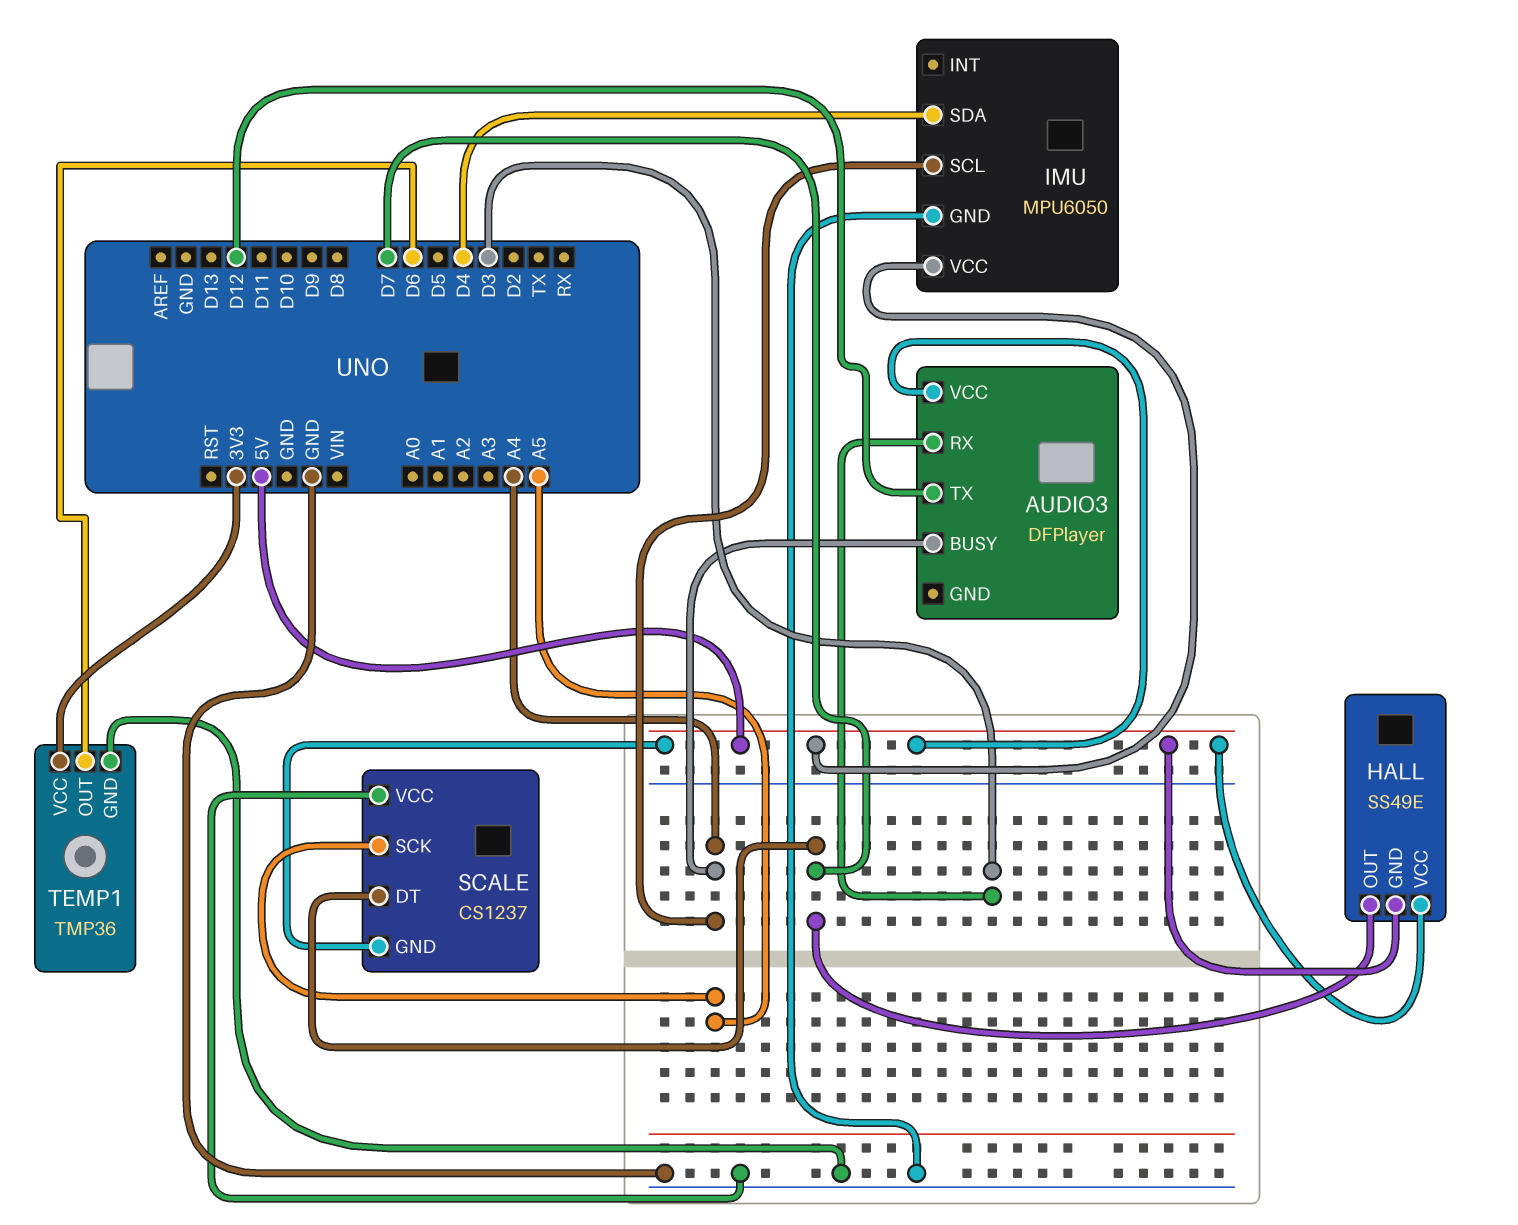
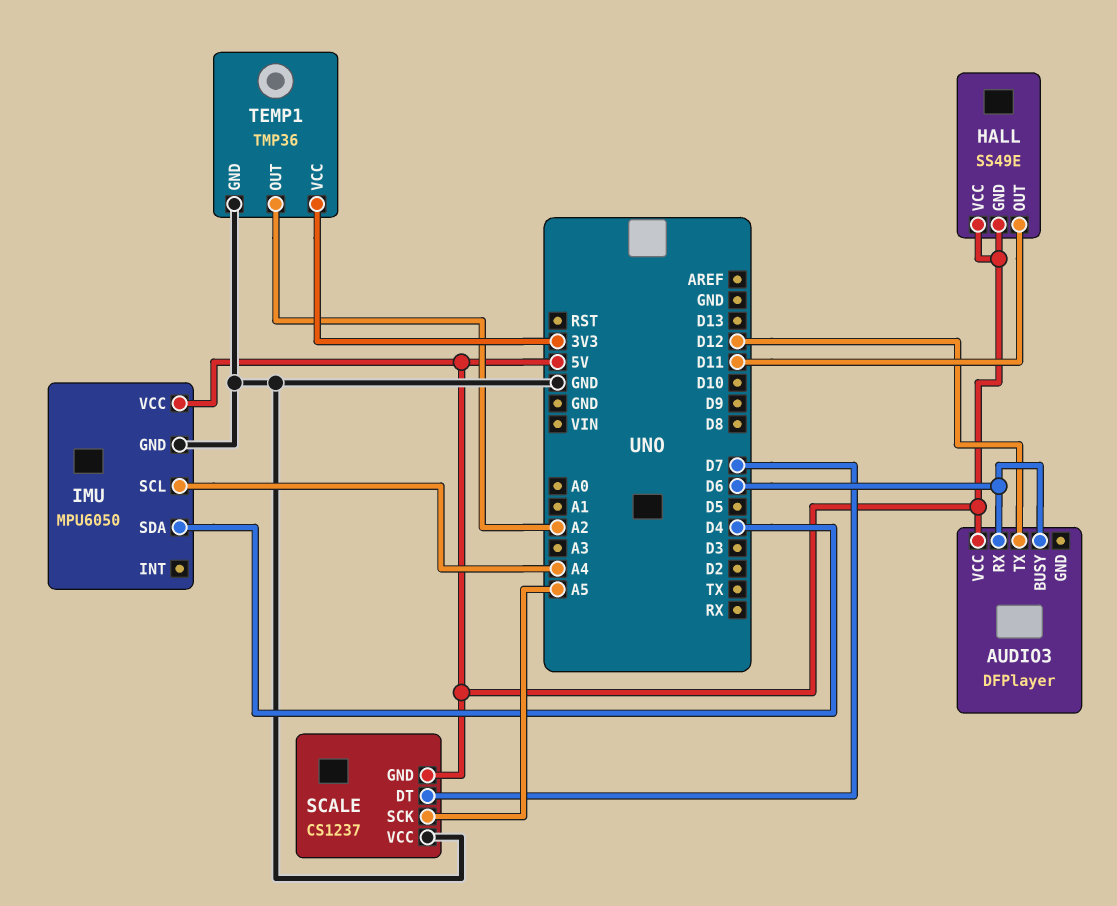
AUDIO3 pin BUSY: A4 -> D6
AUDIO3 pin RX: D3 -> D6
HALL pin OUT: D7 -> D11
TEMP1 pin OUT: D6 -> A2

